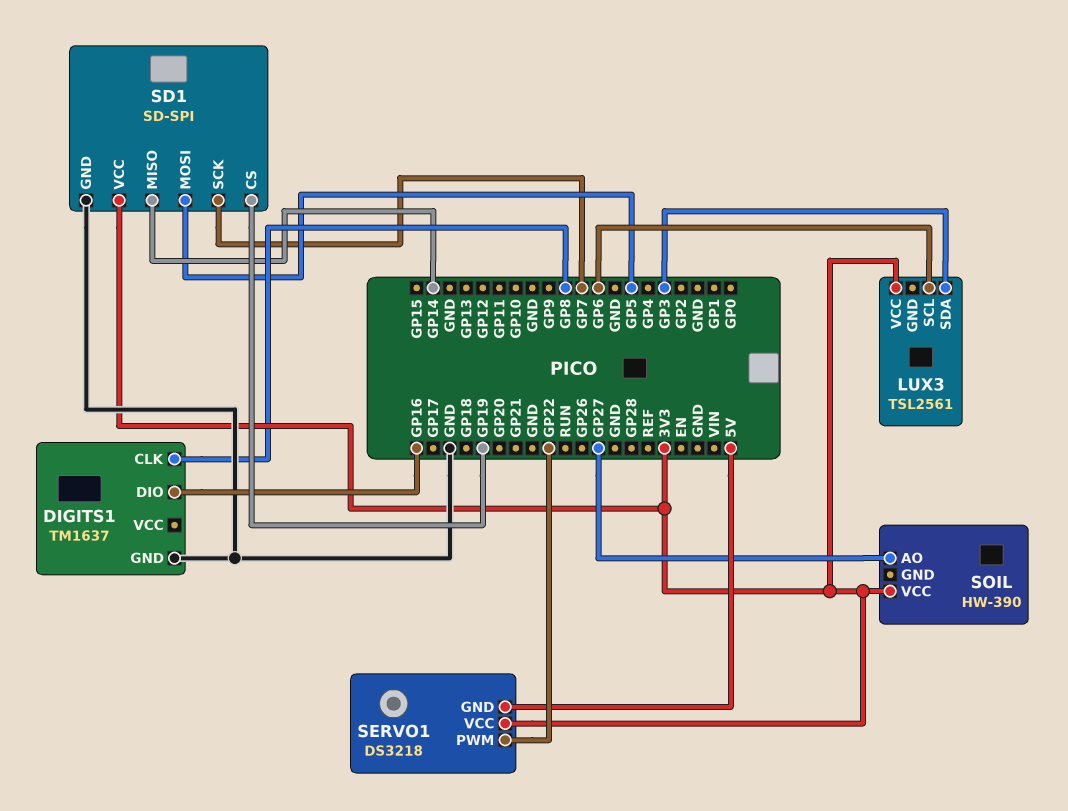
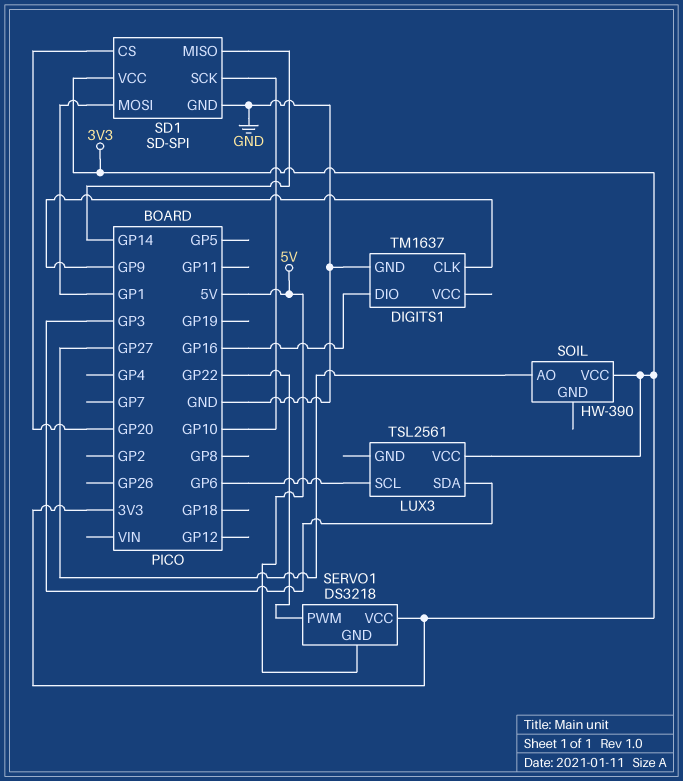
DIGITS1 pin CLK: GP8 -> GP9
SD1 pin CS: GP19 -> GP20
SD1 pin MOSI: GP5 -> GP1
SD1 pin SCK: GP7 -> GP10

